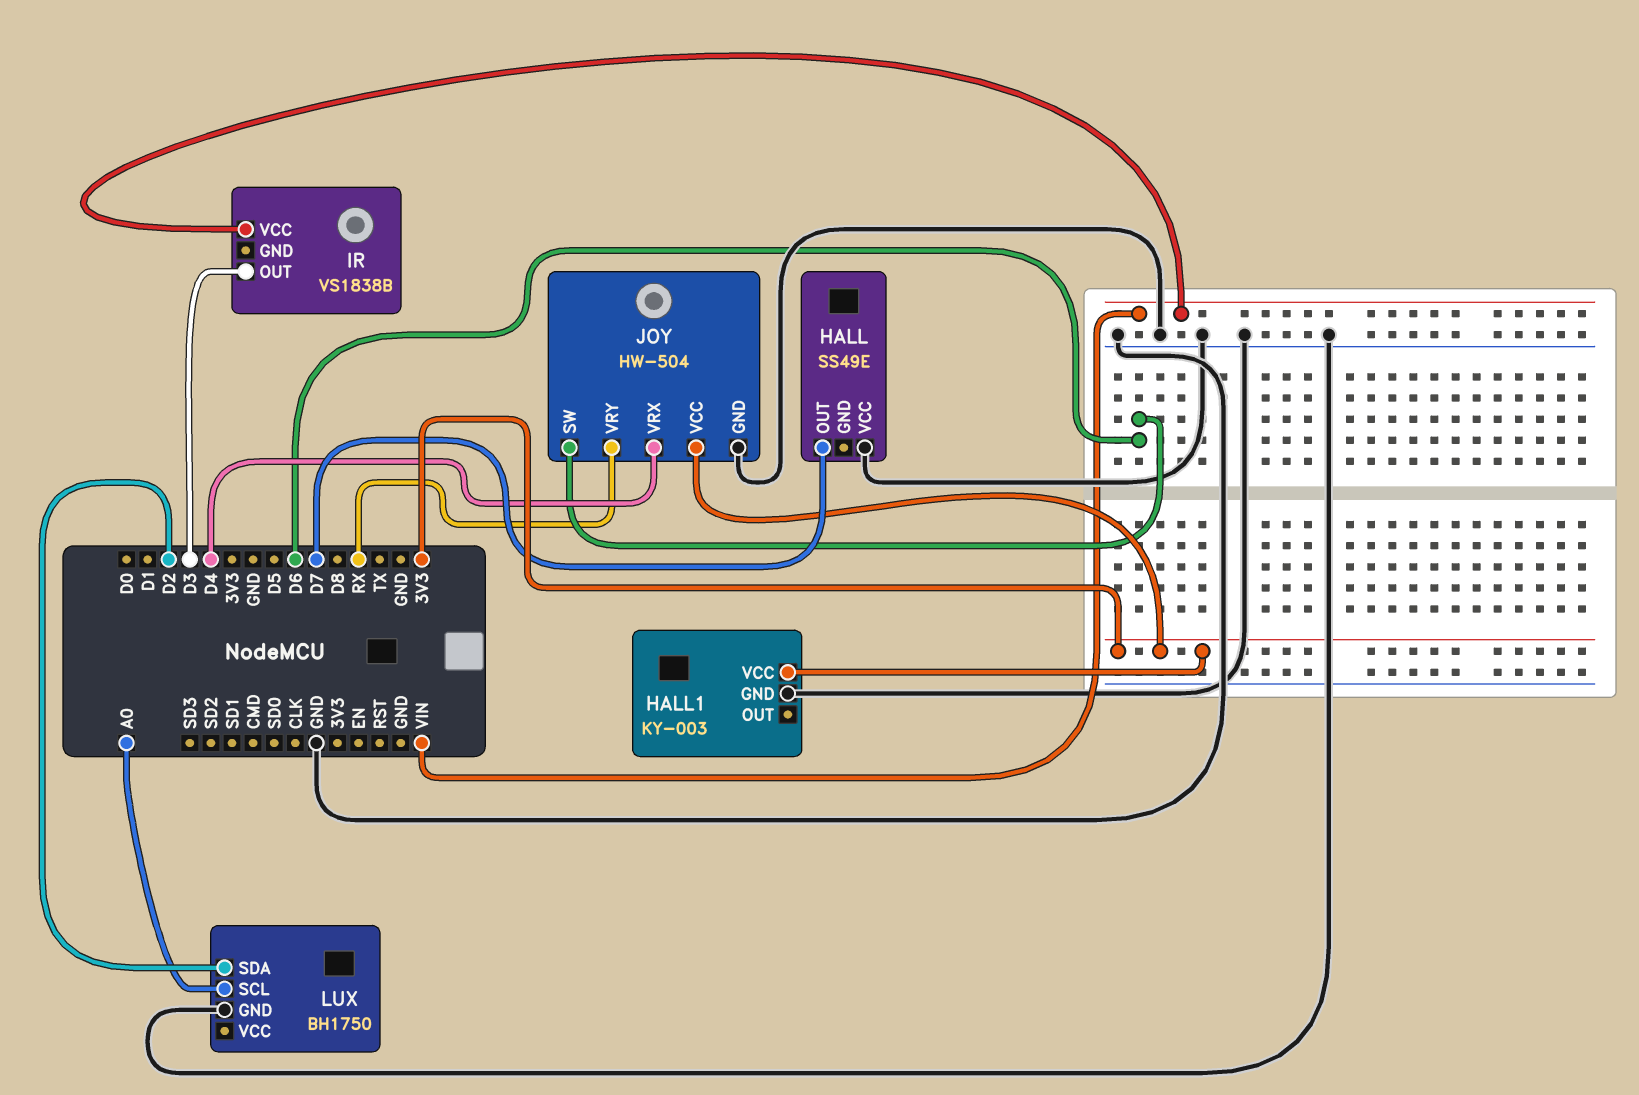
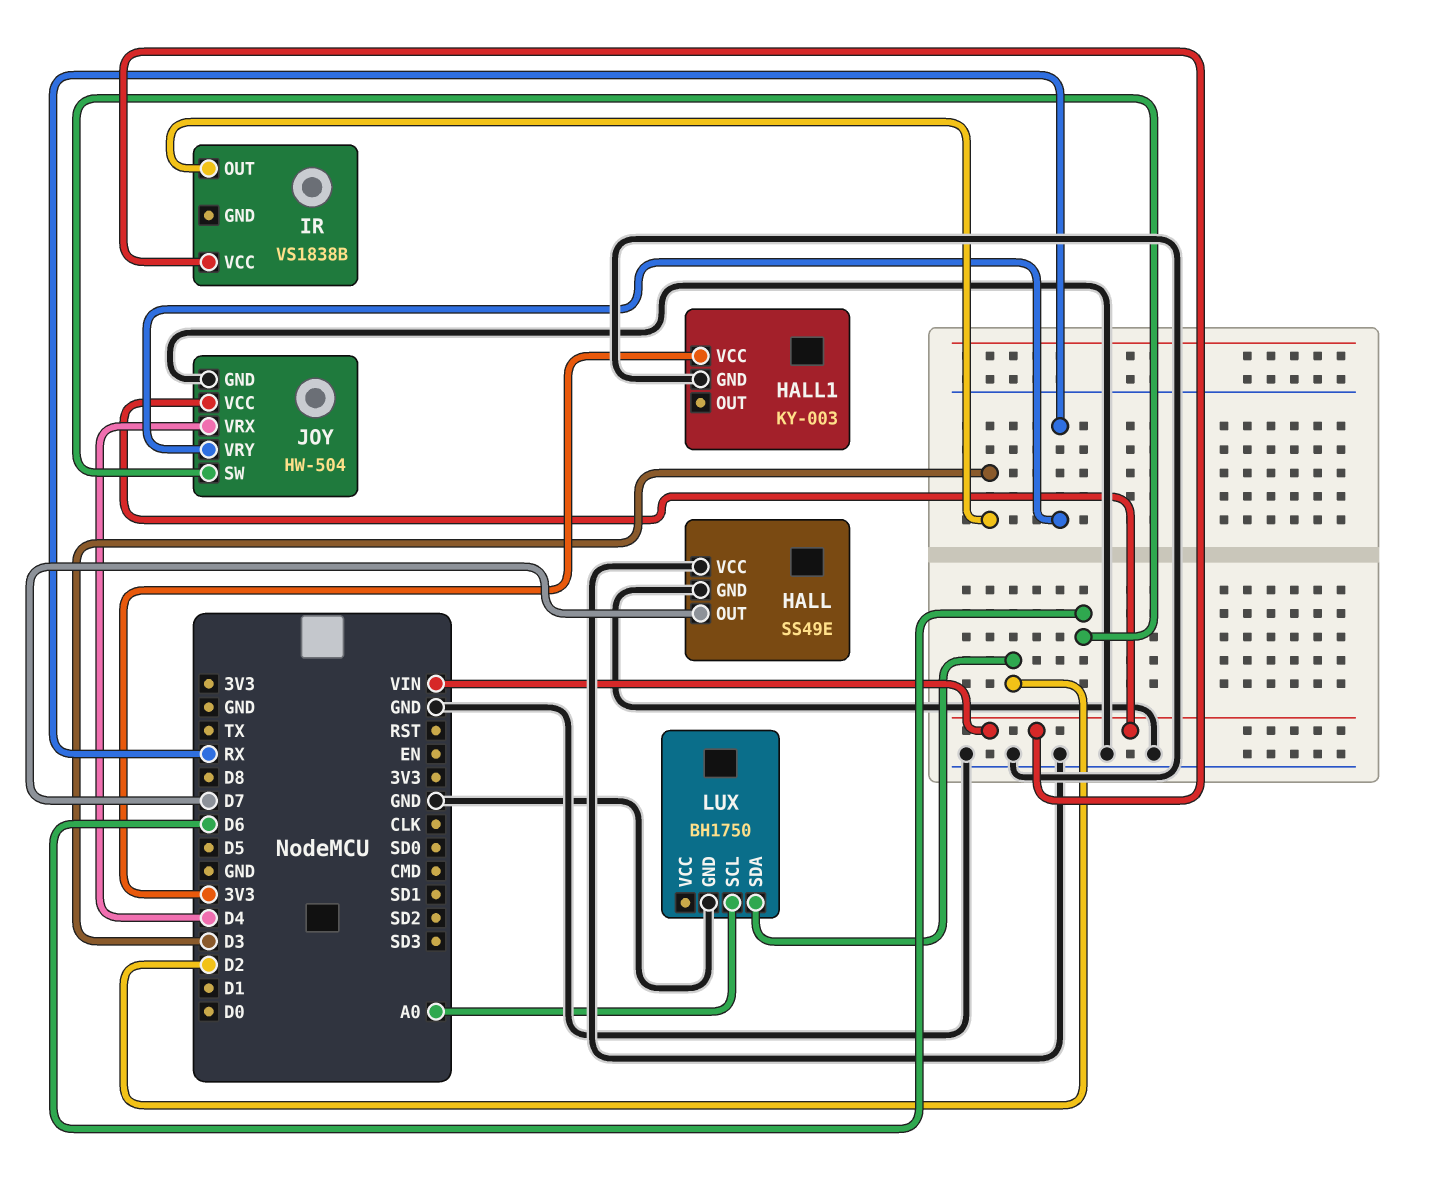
HALL pin GND: none -> GND
JOY pin VCC: 3V3 -> VIN

